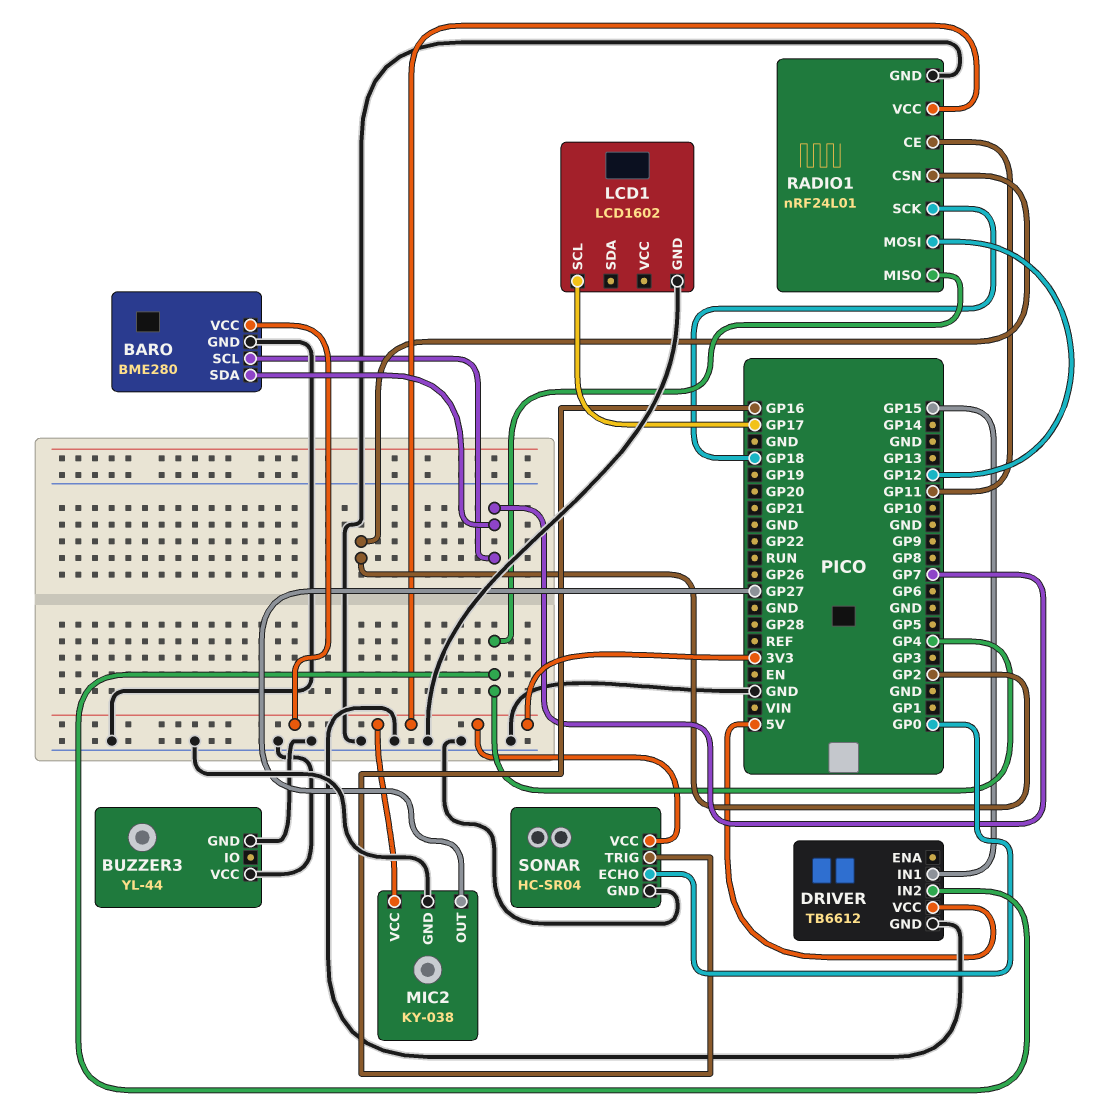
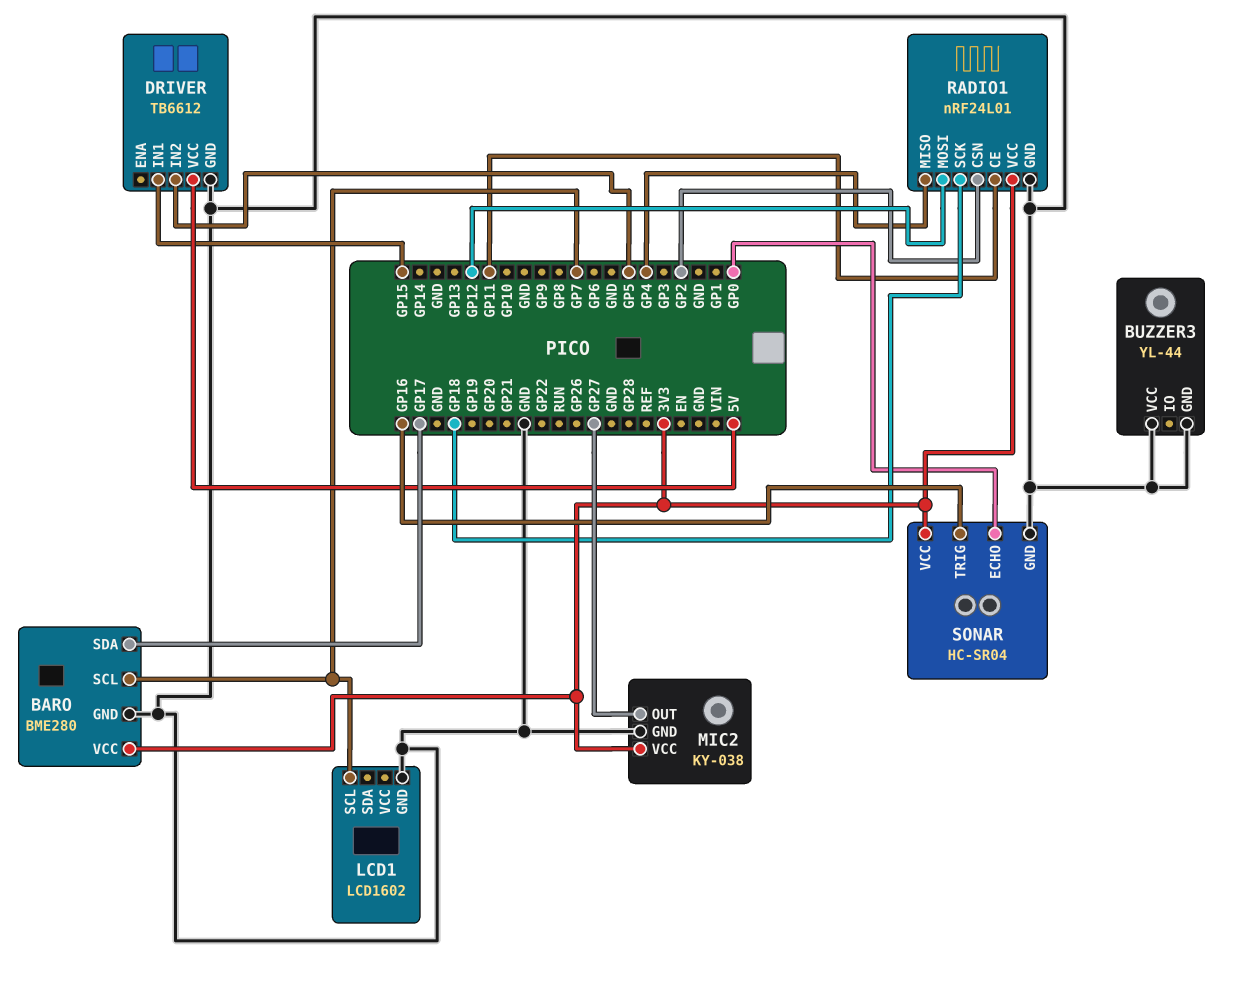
BARO pin SDA: GP7 -> GP17
DRIVER pin IN2: GP4 -> GP5
LCD1 pin SCL: GP17 -> GP7

